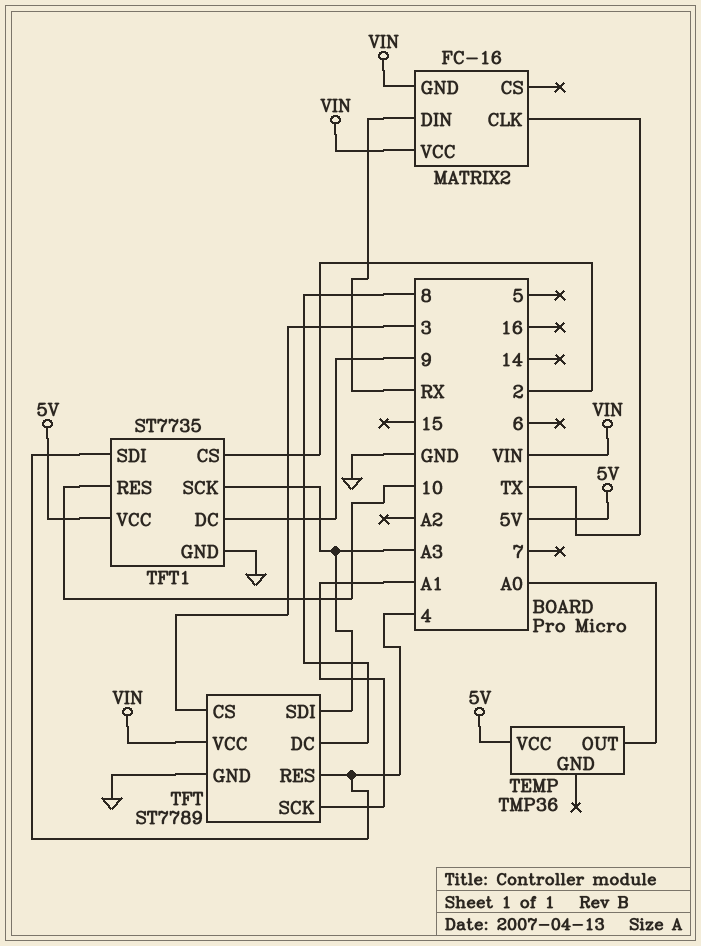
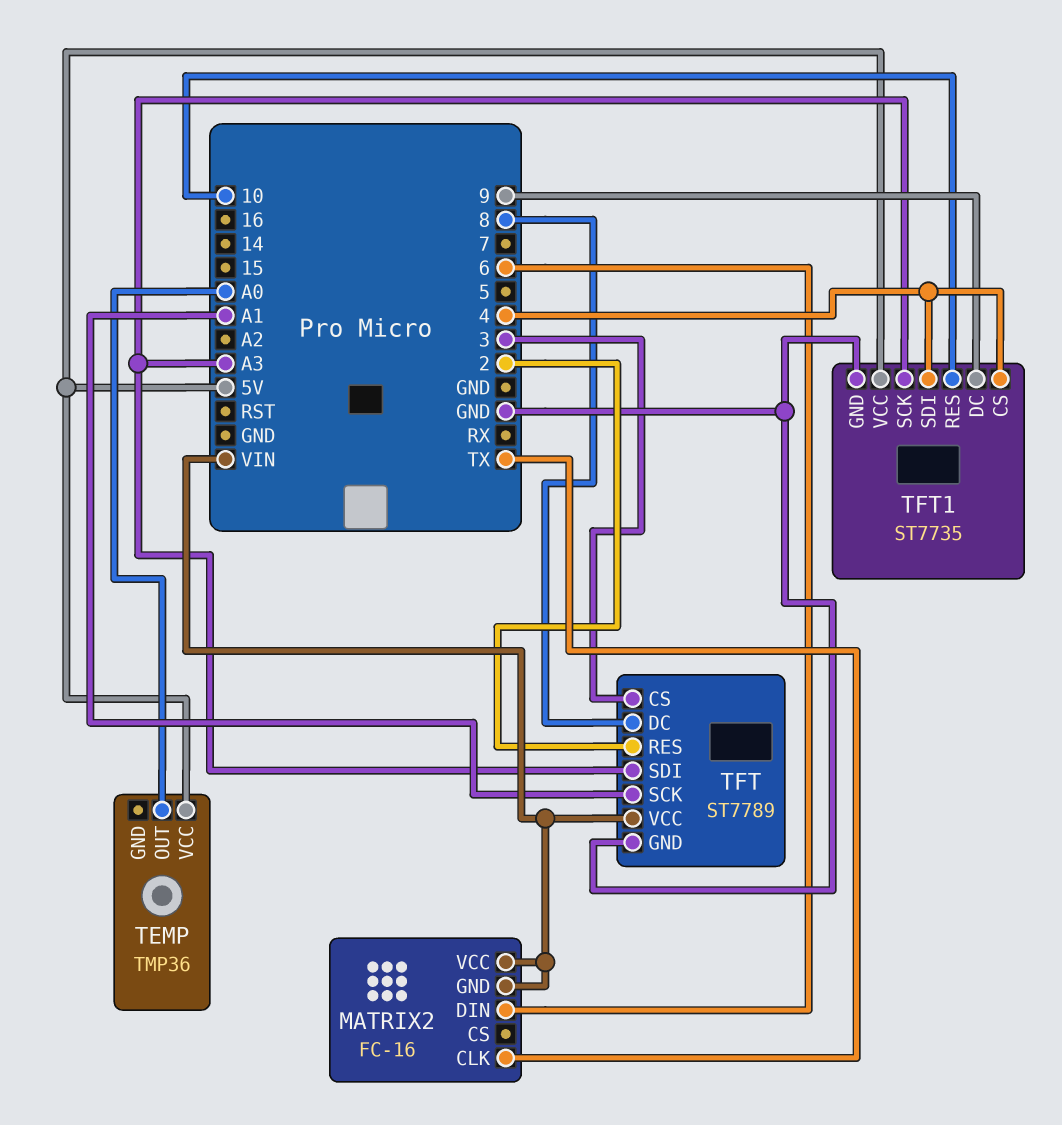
MATRIX2 pin DIN: RX -> 6
TFT pin RES: 4 -> 2
TFT1 pin CS: 2 -> 4

